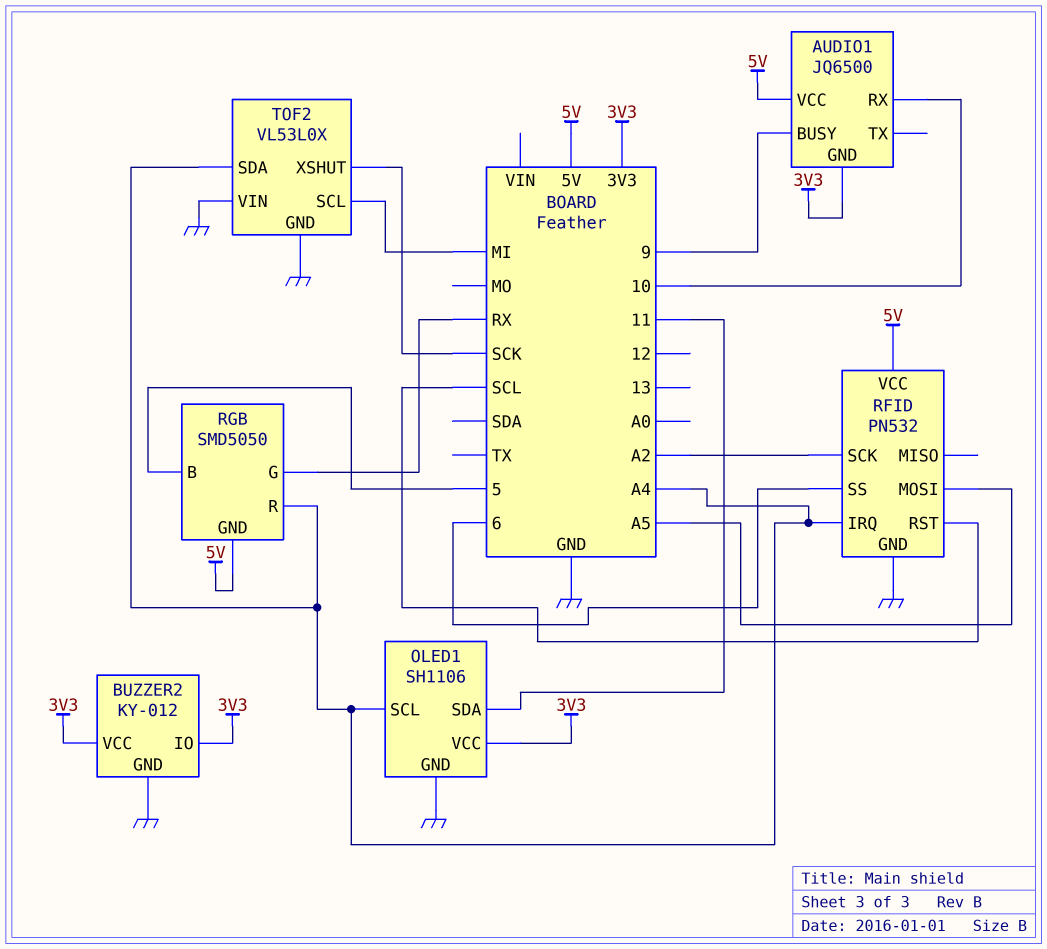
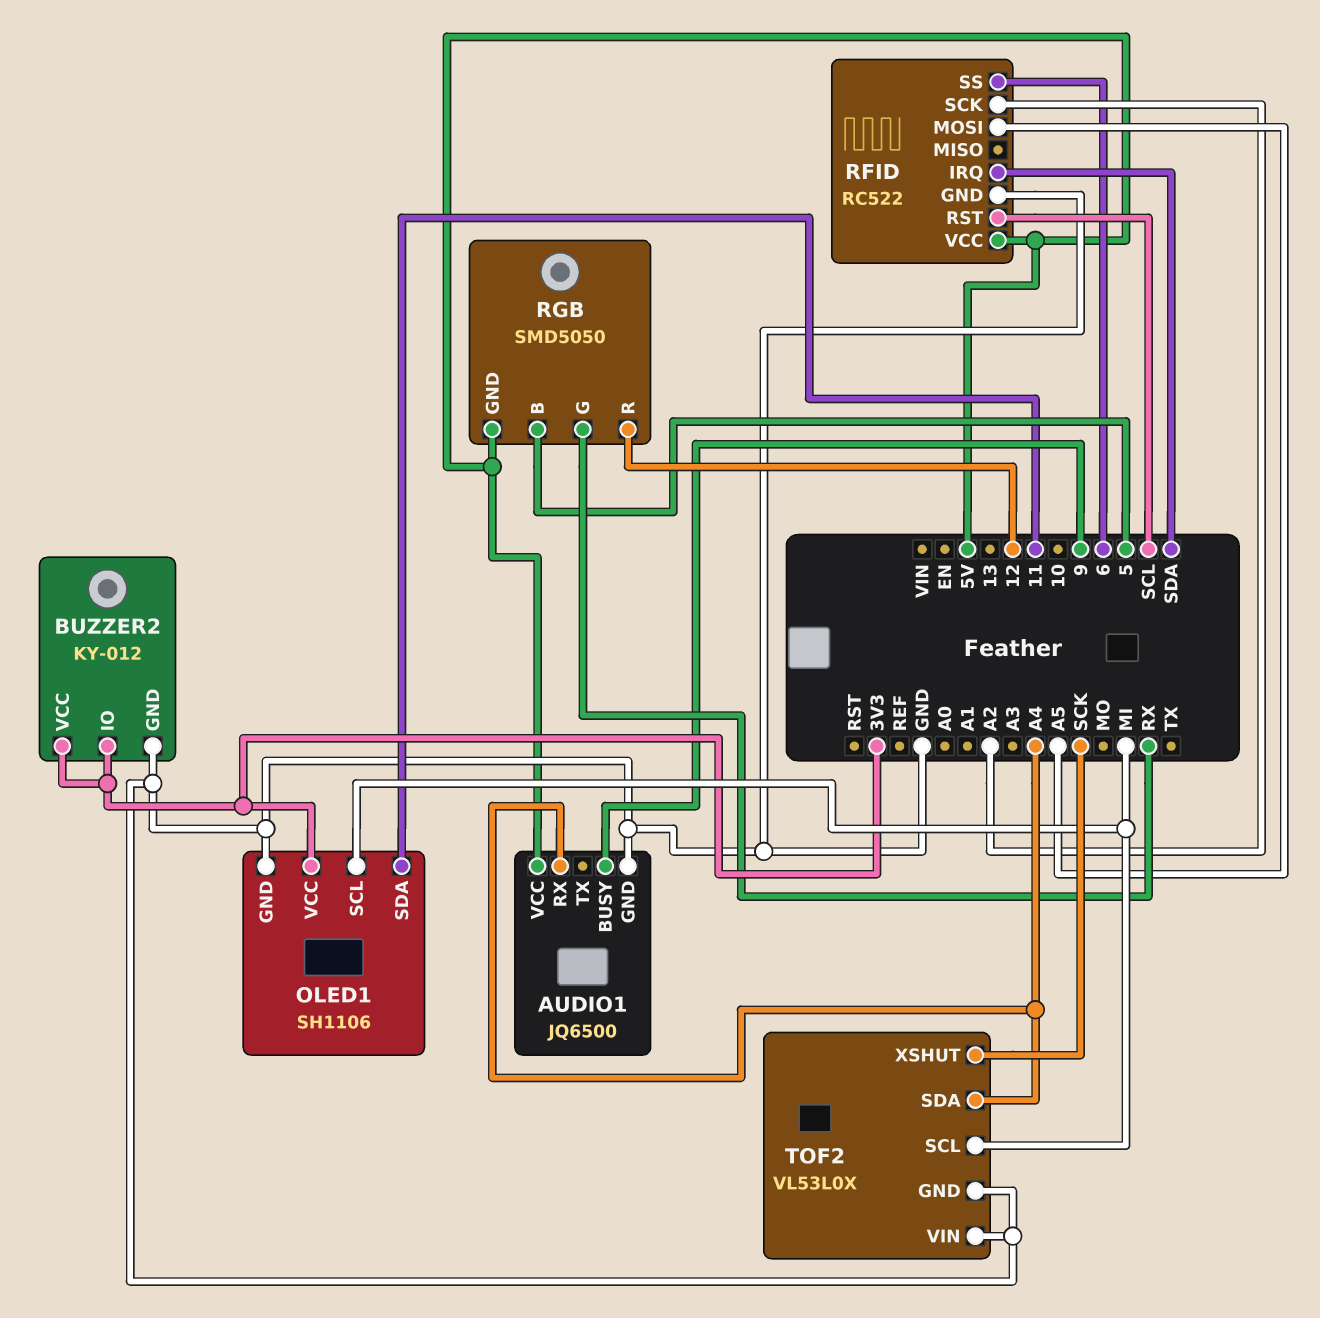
AUDIO1 pin GND: 3V3 -> GND
AUDIO1 pin RX: 10 -> A4
OLED1 pin SCL: A4 -> MI
RFID: PN532 -> RC522
RFID pin IRQ: A4 -> SDA
RGB pin R: A4 -> 12

